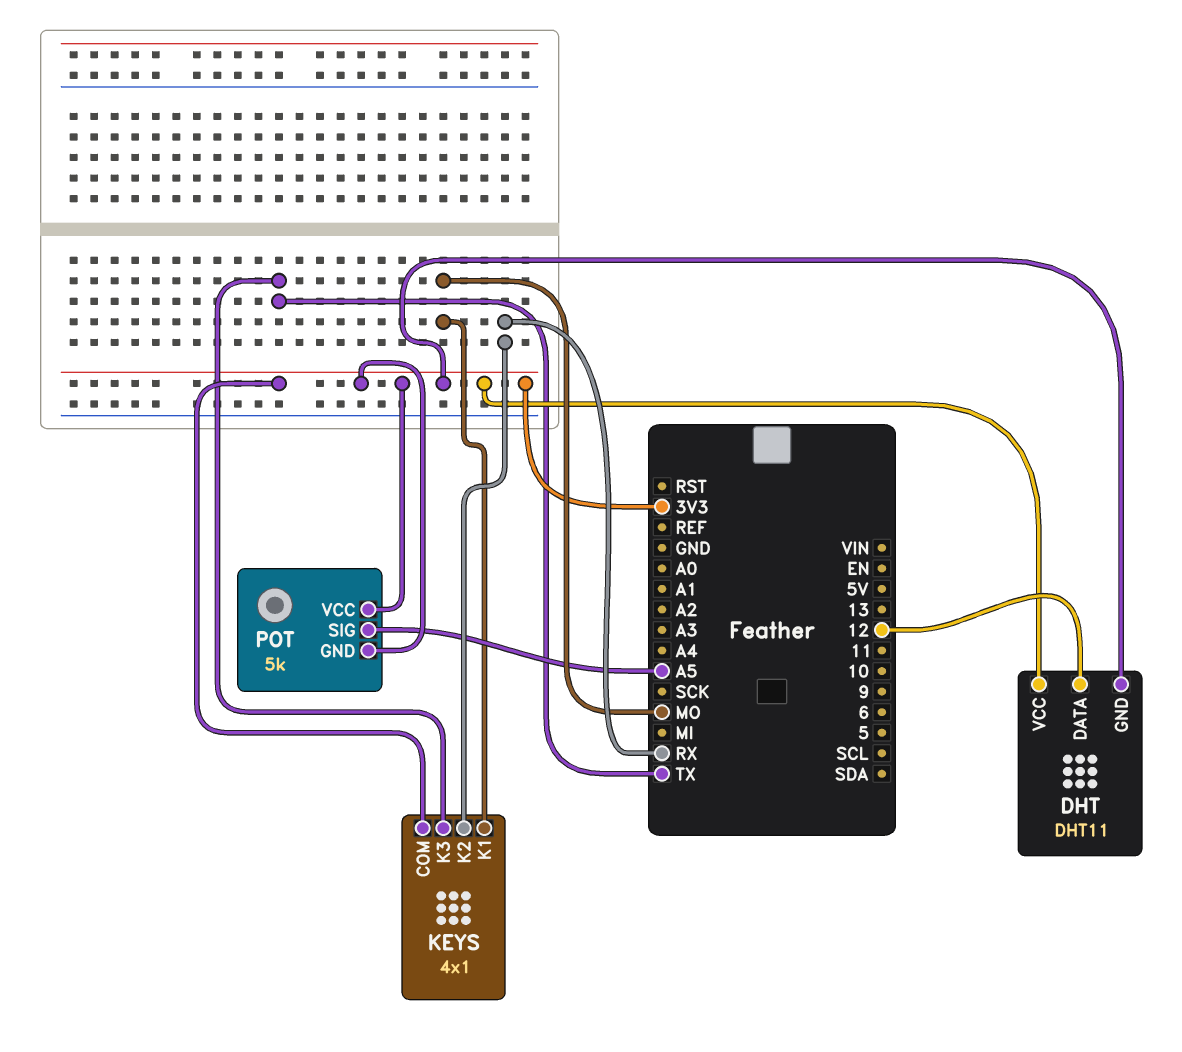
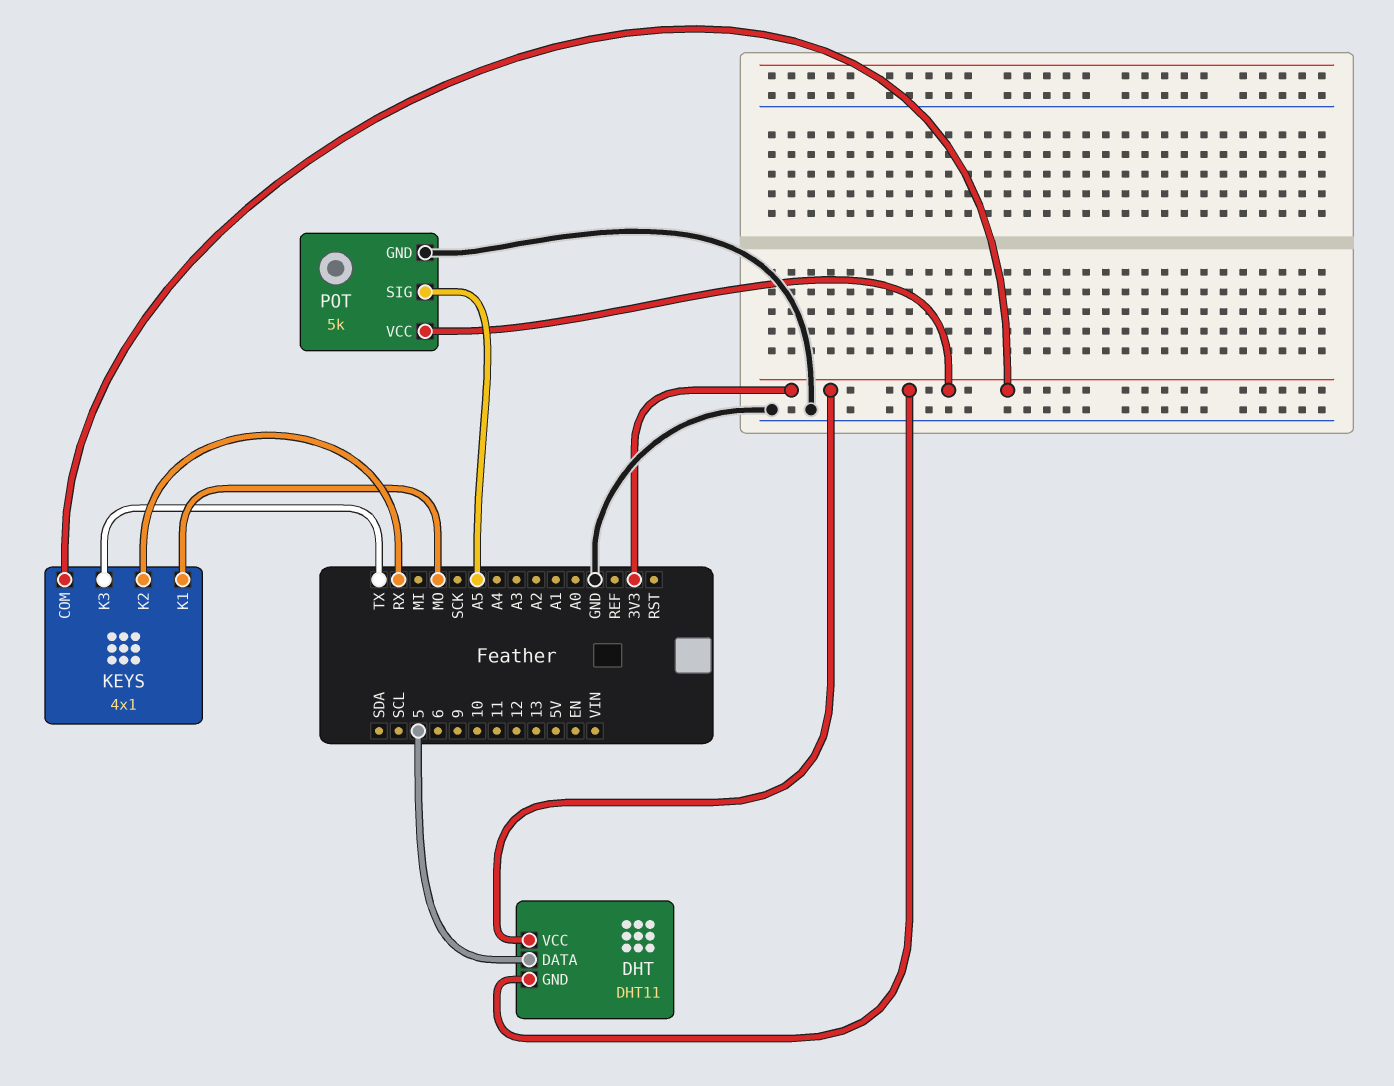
DHT pin DATA: 12 -> 5
POT pin GND: 3V3 -> GND

